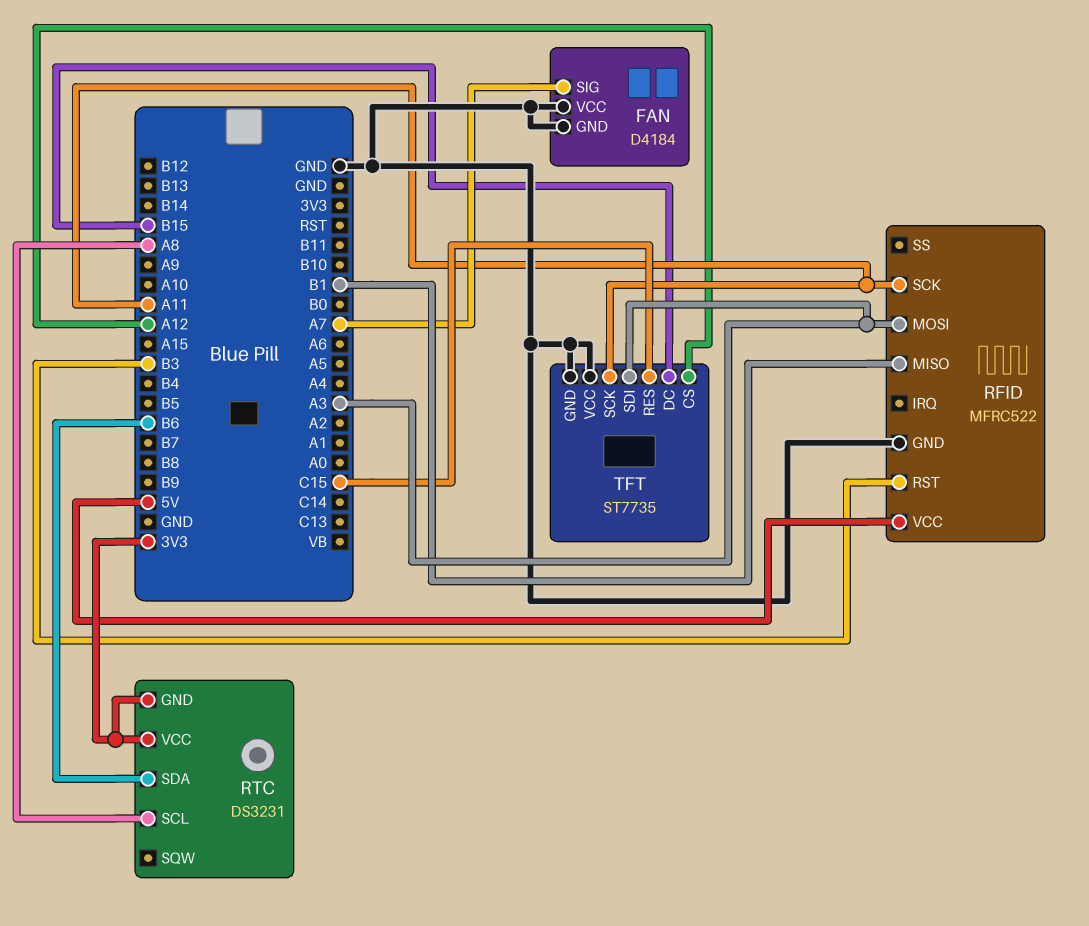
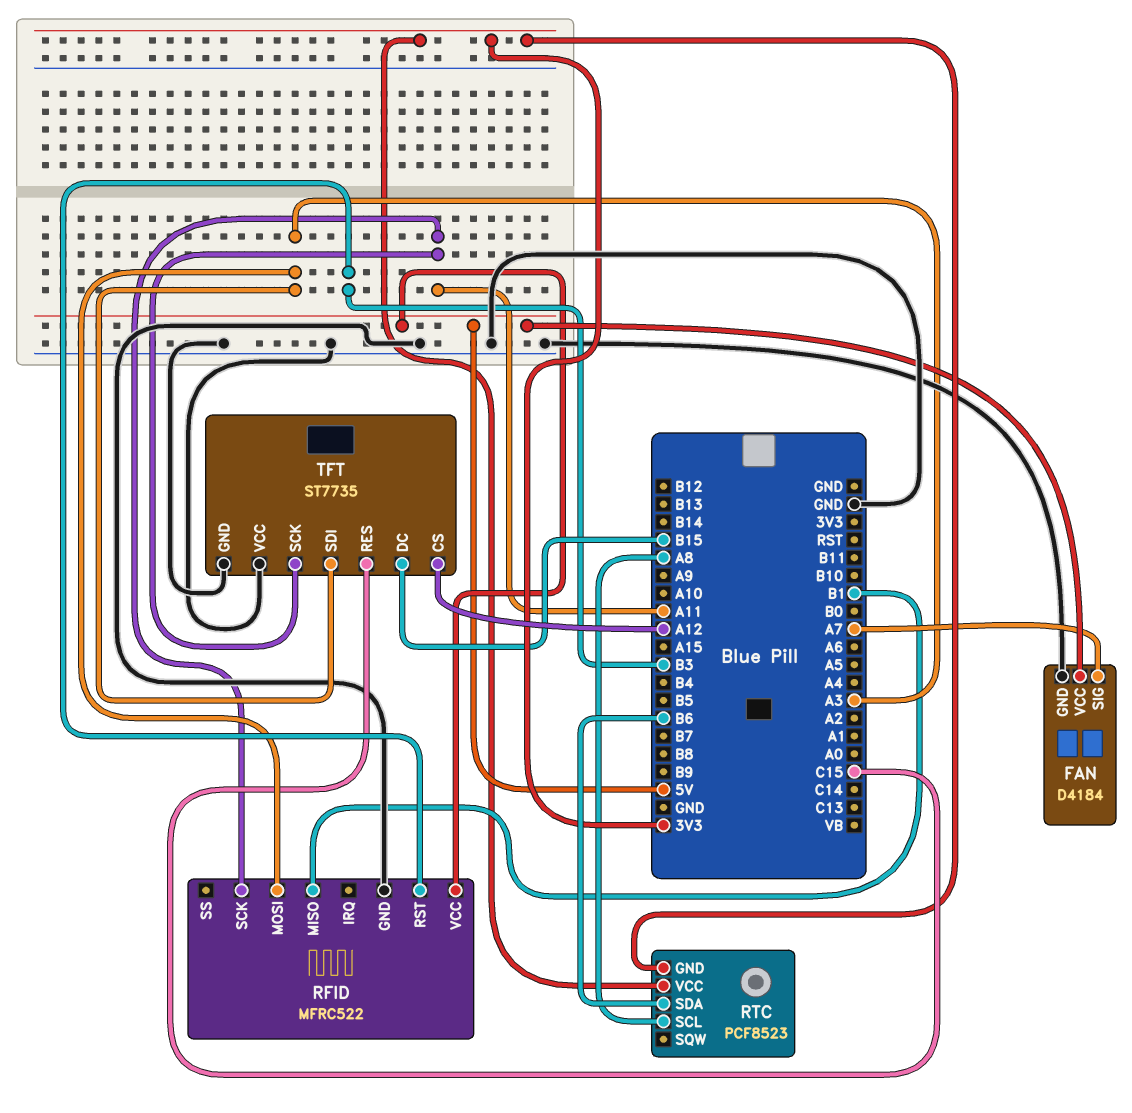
FAN pin VCC: GND -> 5V
RTC: DS3231 -> PCF8523

